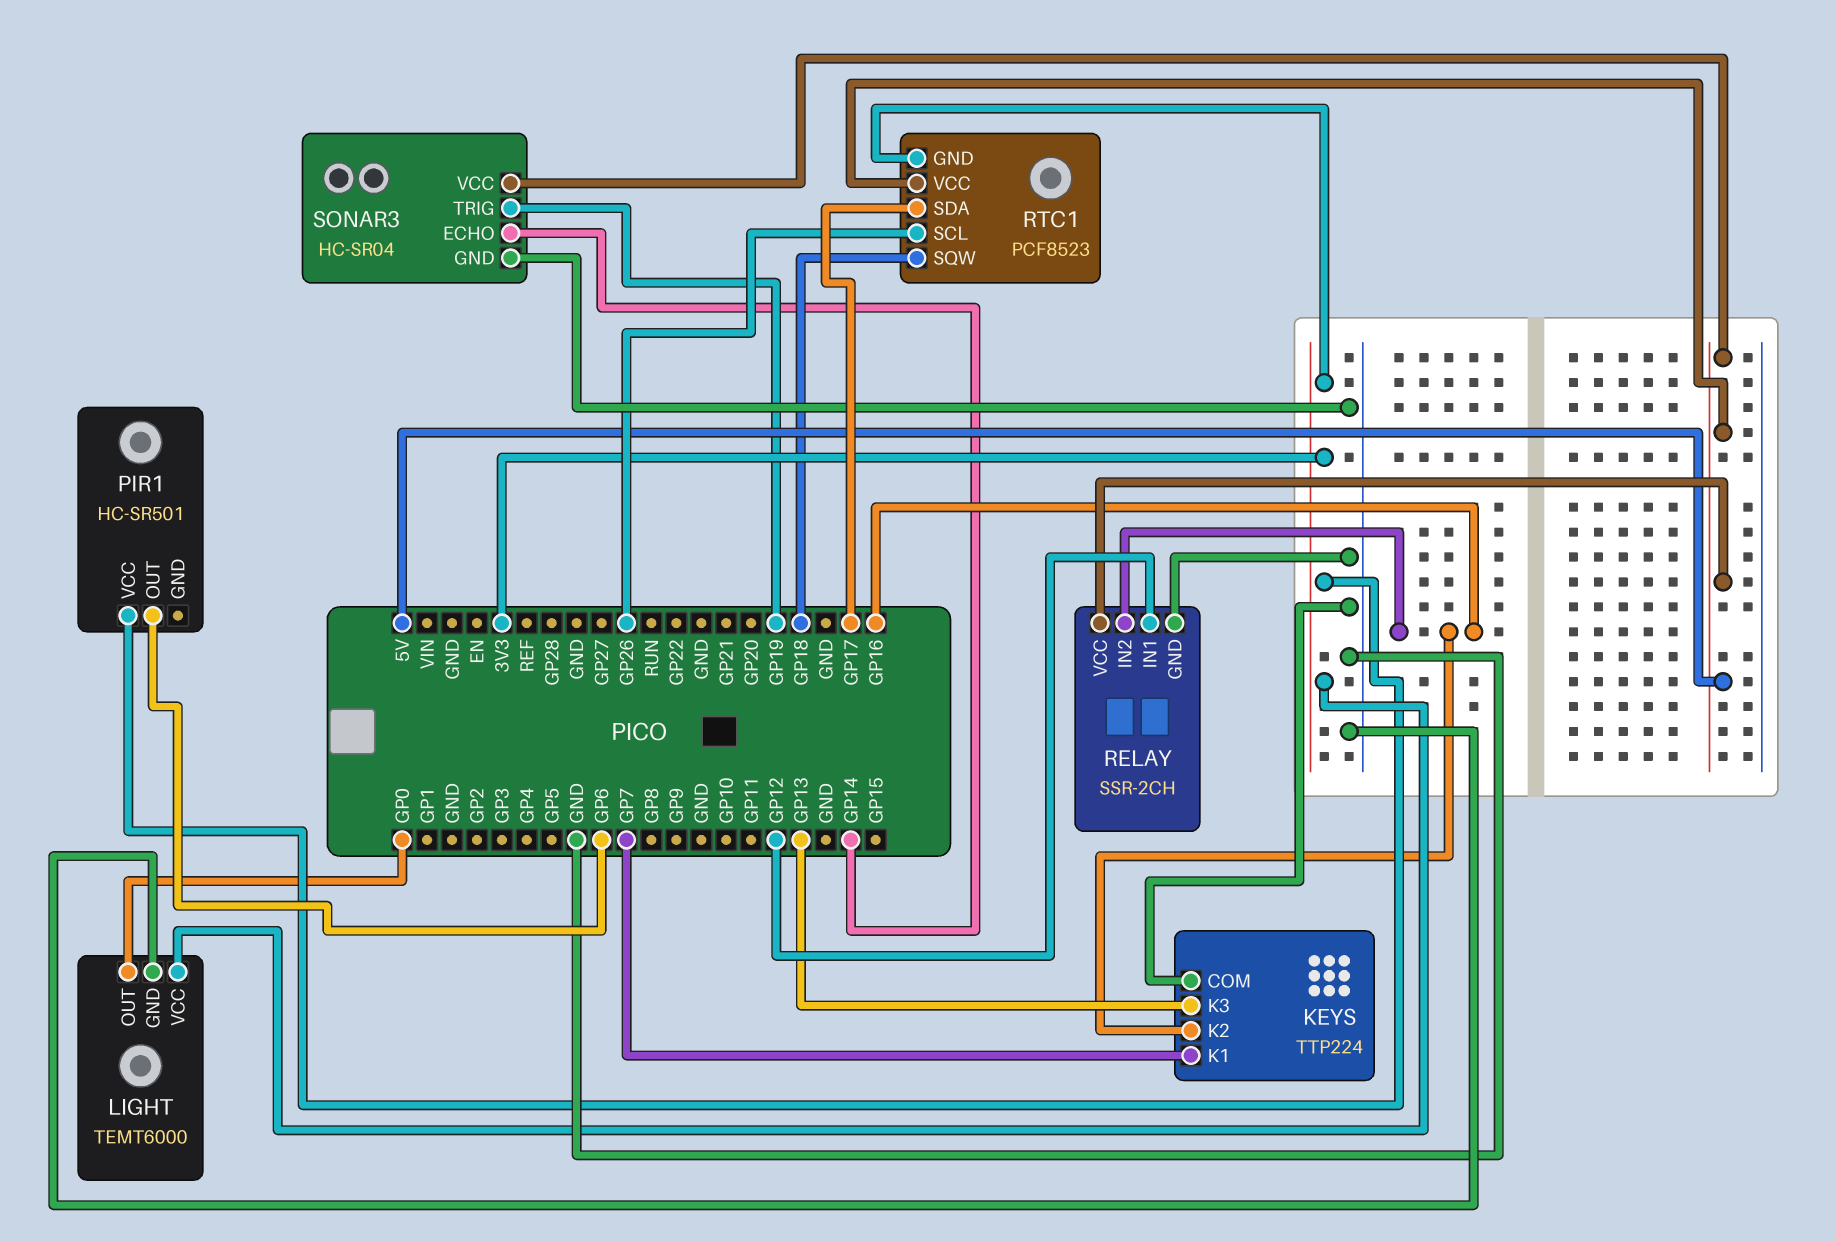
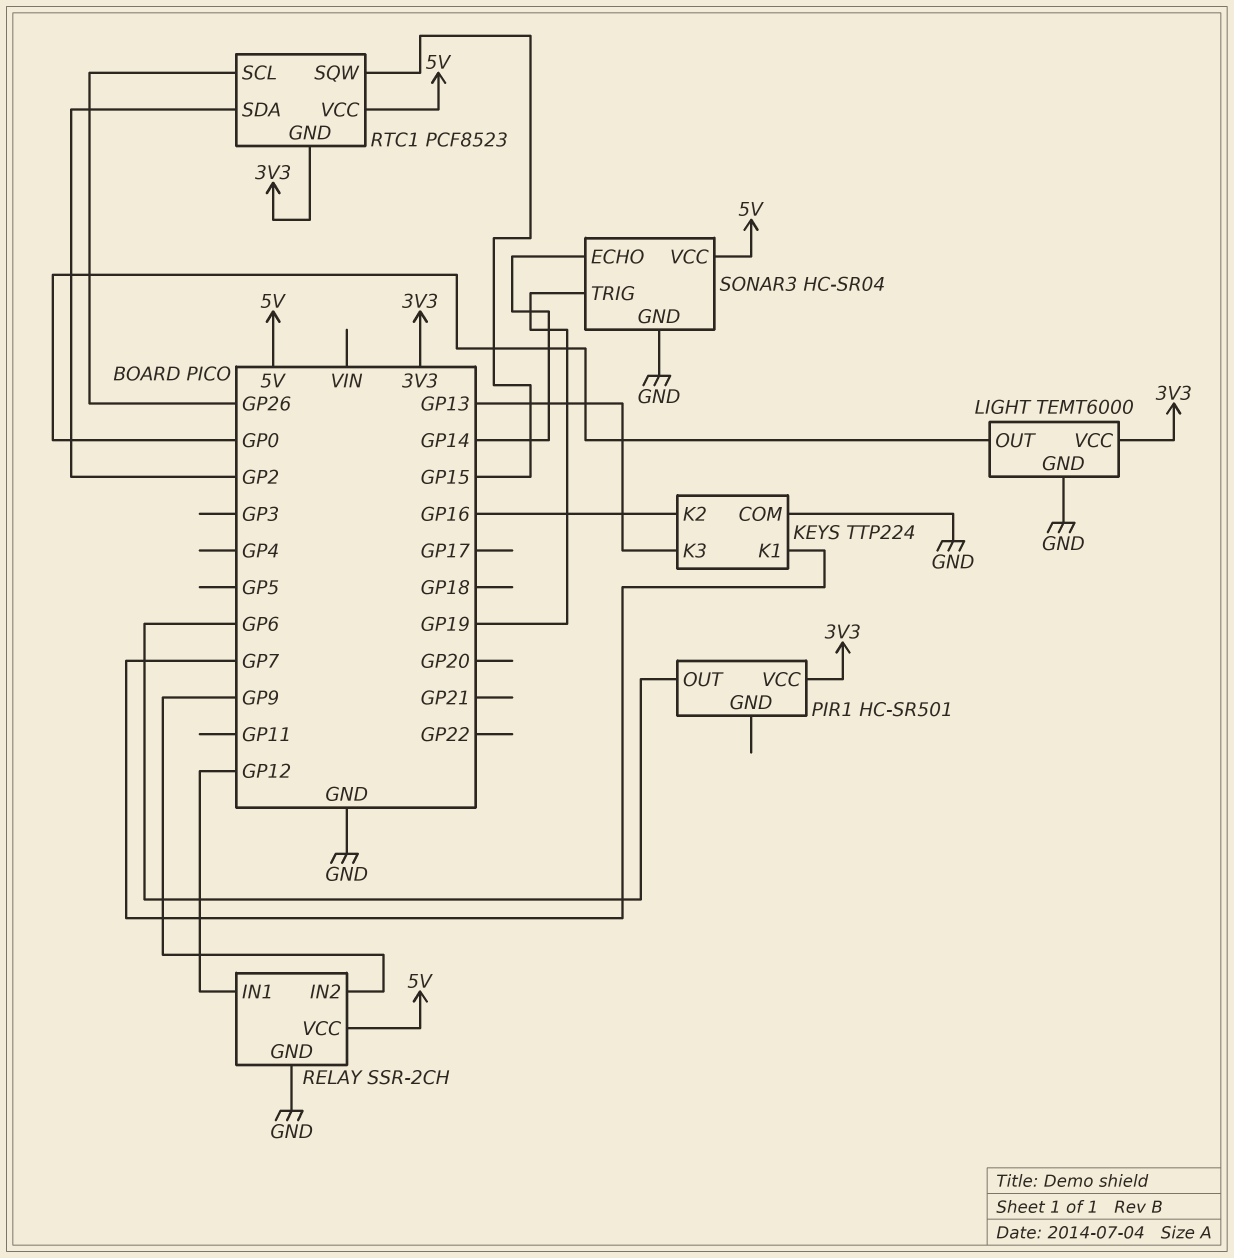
RELAY pin IN2: GP16 -> GP9
RTC1 pin SDA: GP17 -> GP2
RTC1 pin SQW: GP18 -> GP15

